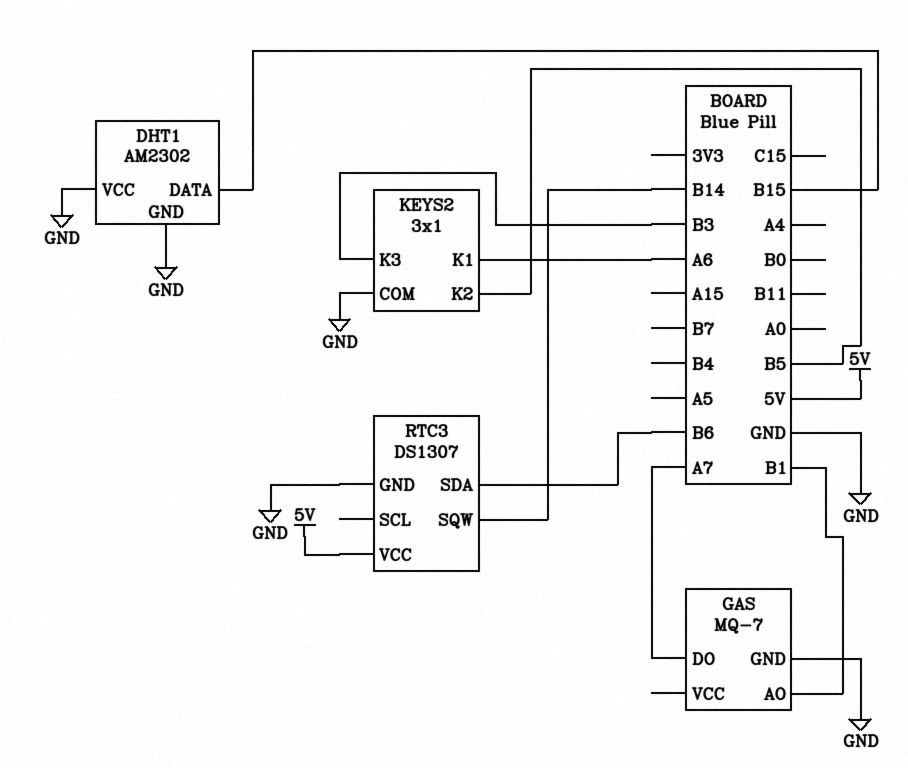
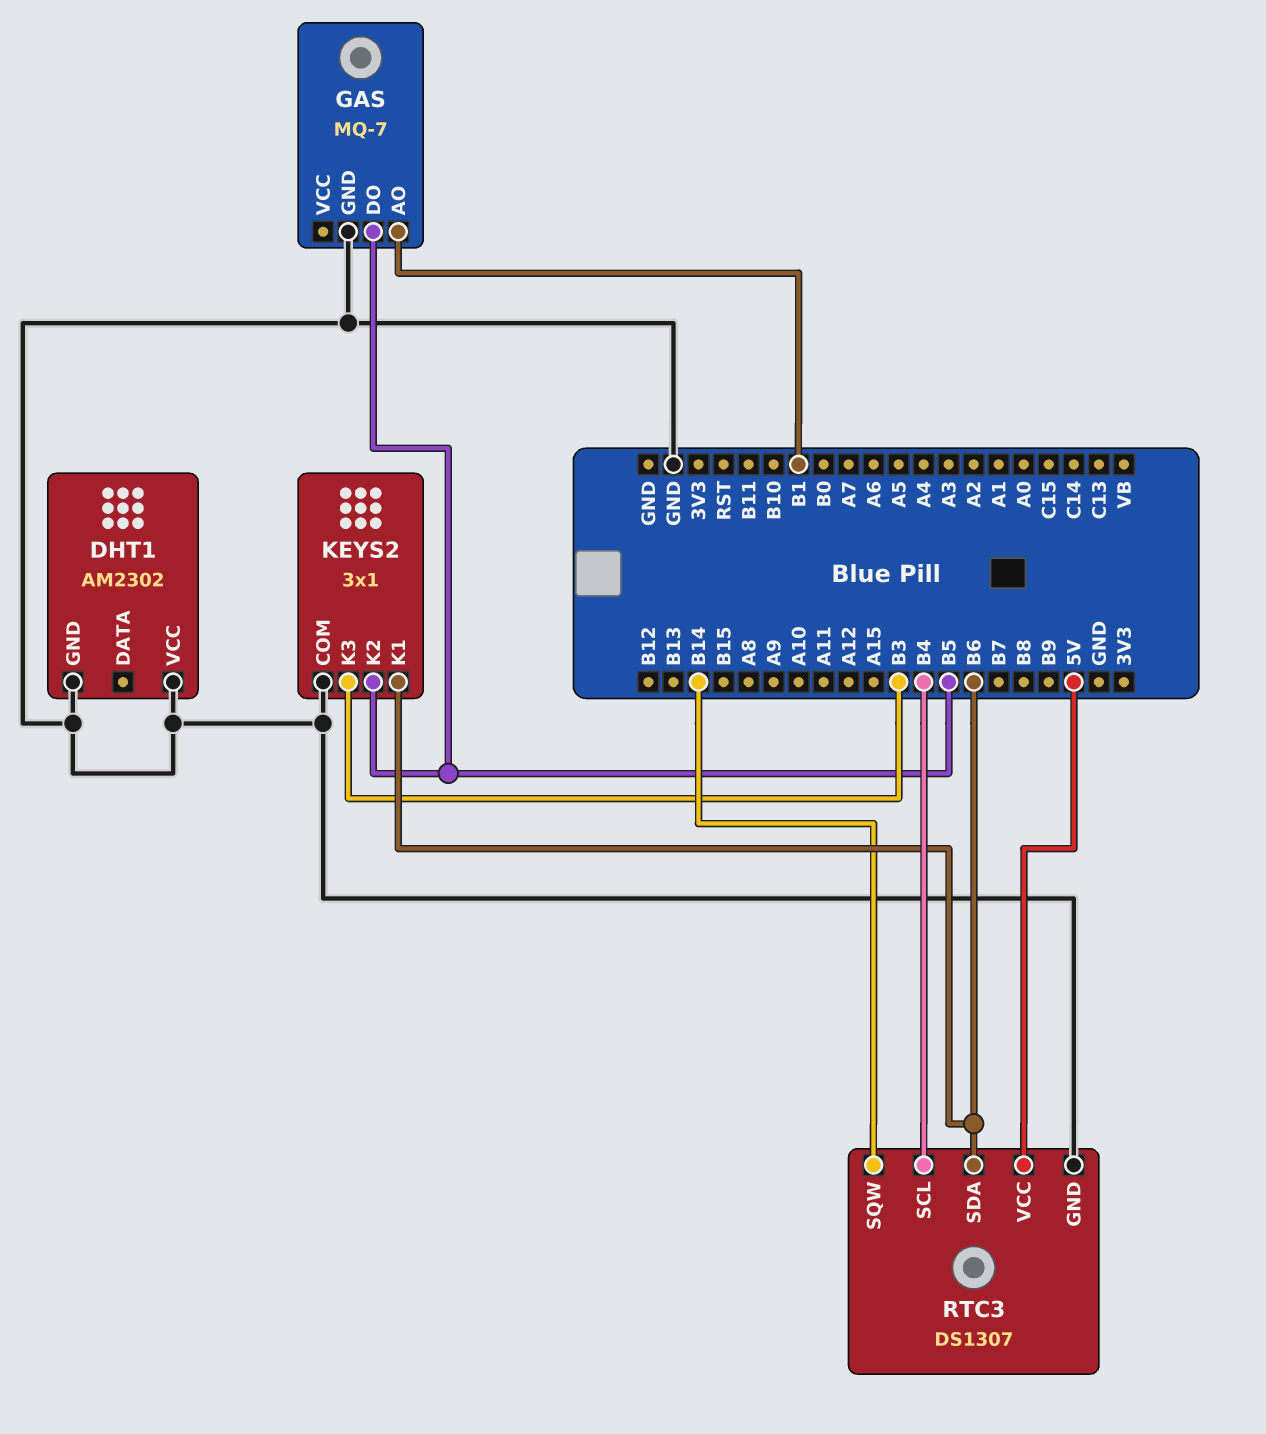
DHT1 pin DATA: B15 -> none
GAS pin DO: A7 -> B5
KEYS2 pin K1: A6 -> B6
RTC3 pin SCL: none -> B4

